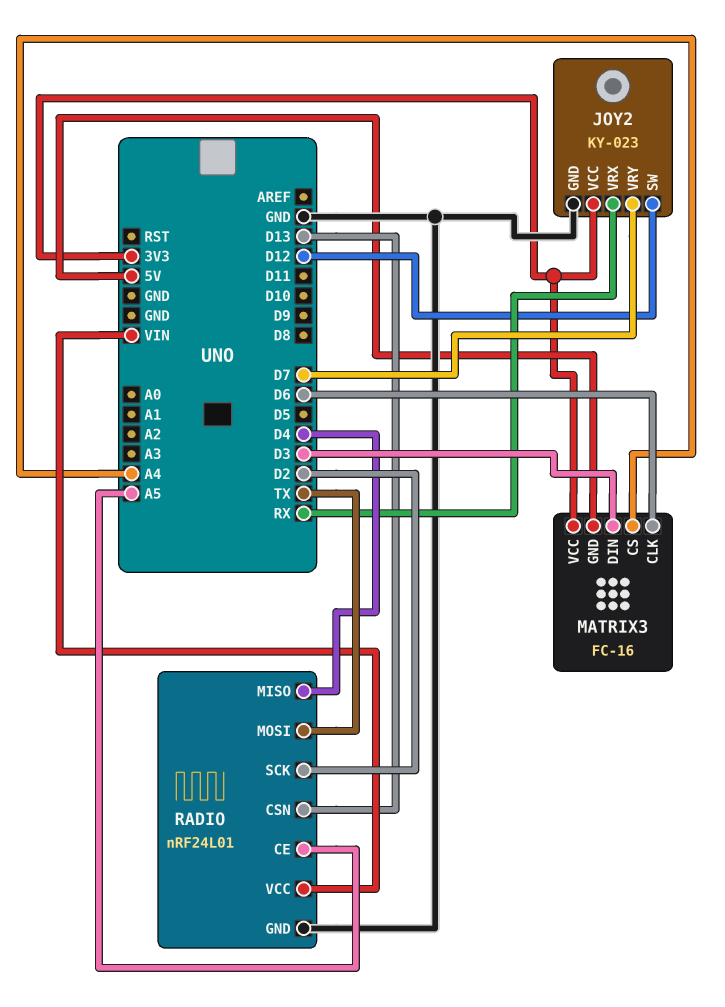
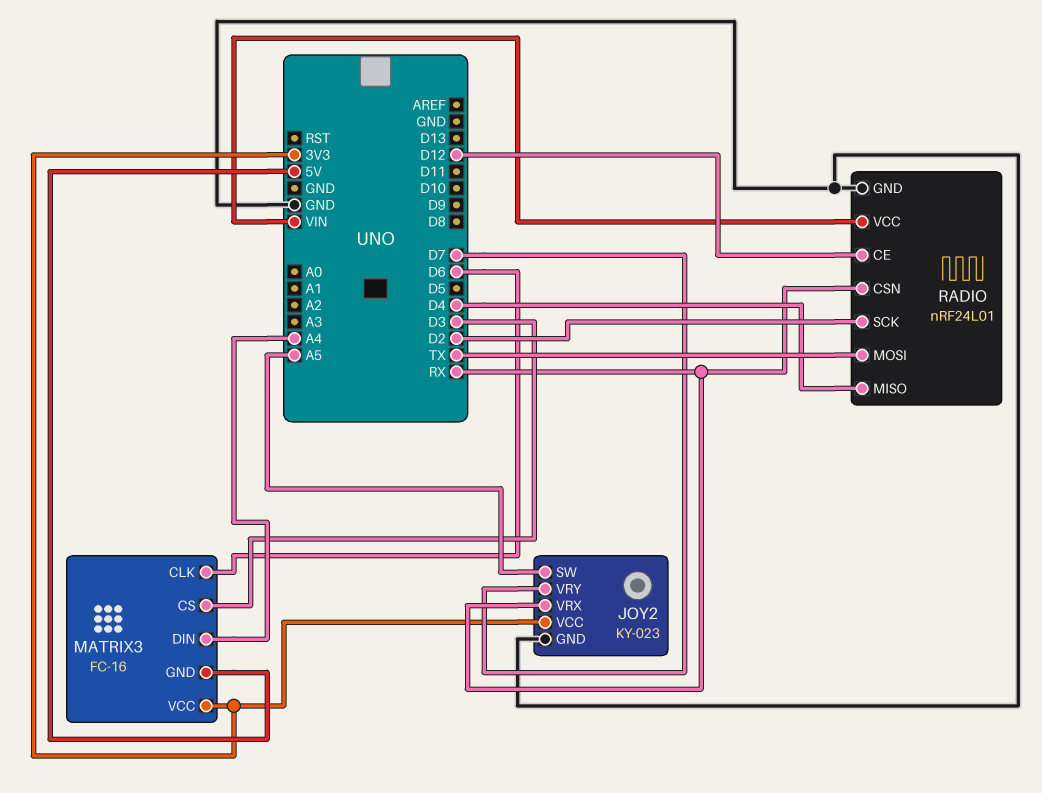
JOY2 pin SW: D12 -> A5
MATRIX3 pin CS: A4 -> D3
MATRIX3 pin DIN: D3 -> A4
RADIO pin CE: A5 -> D12
RADIO pin CSN: D13 -> RX

